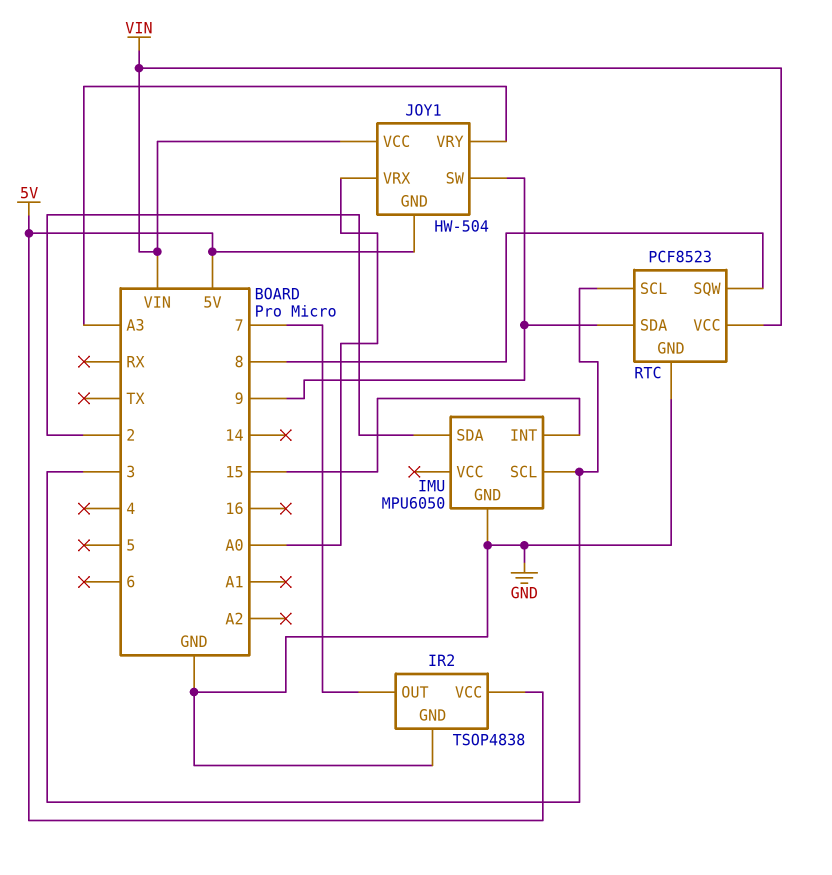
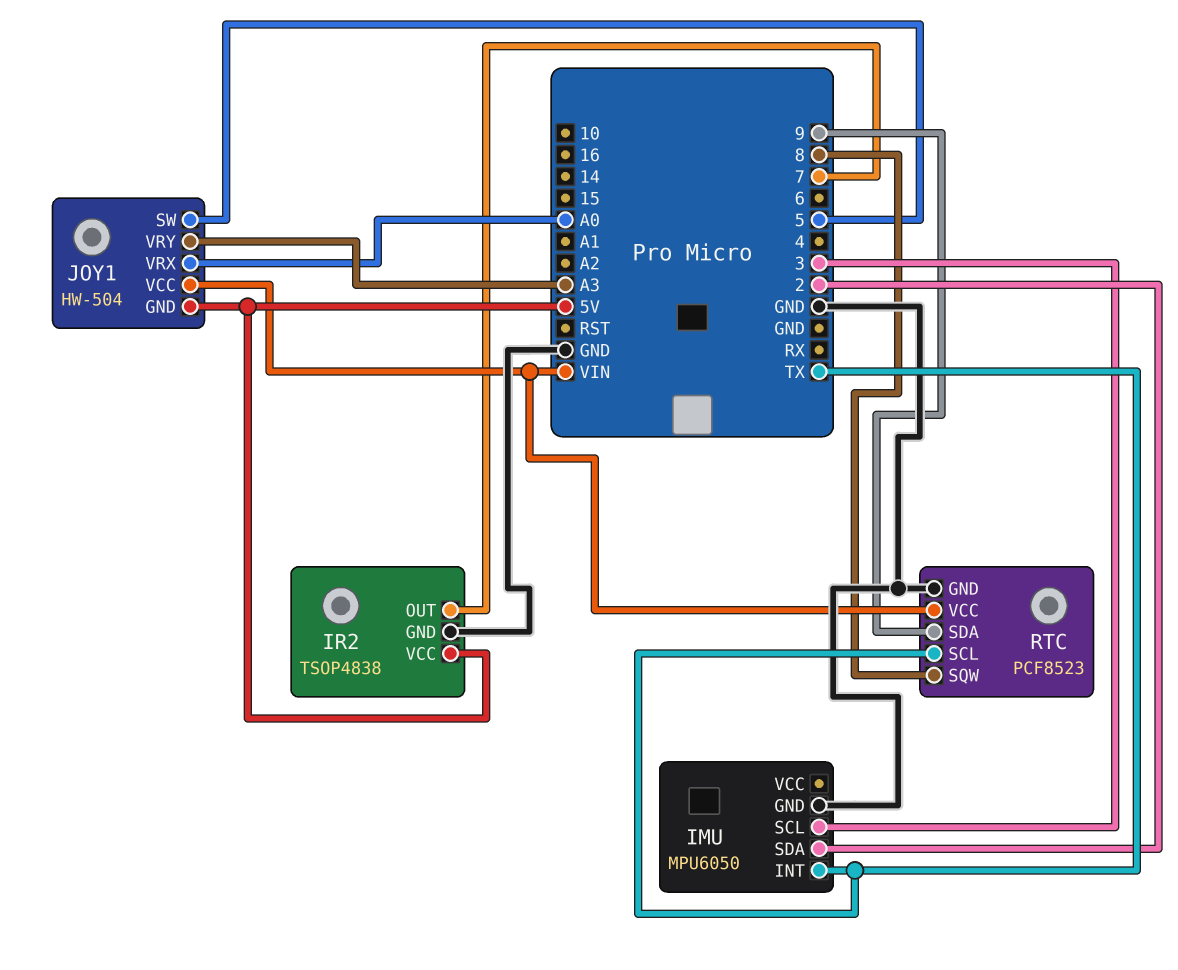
IMU pin INT: 15 -> TX
JOY1 pin SW: 9 -> 5
RTC pin SCL: 3 -> TX

